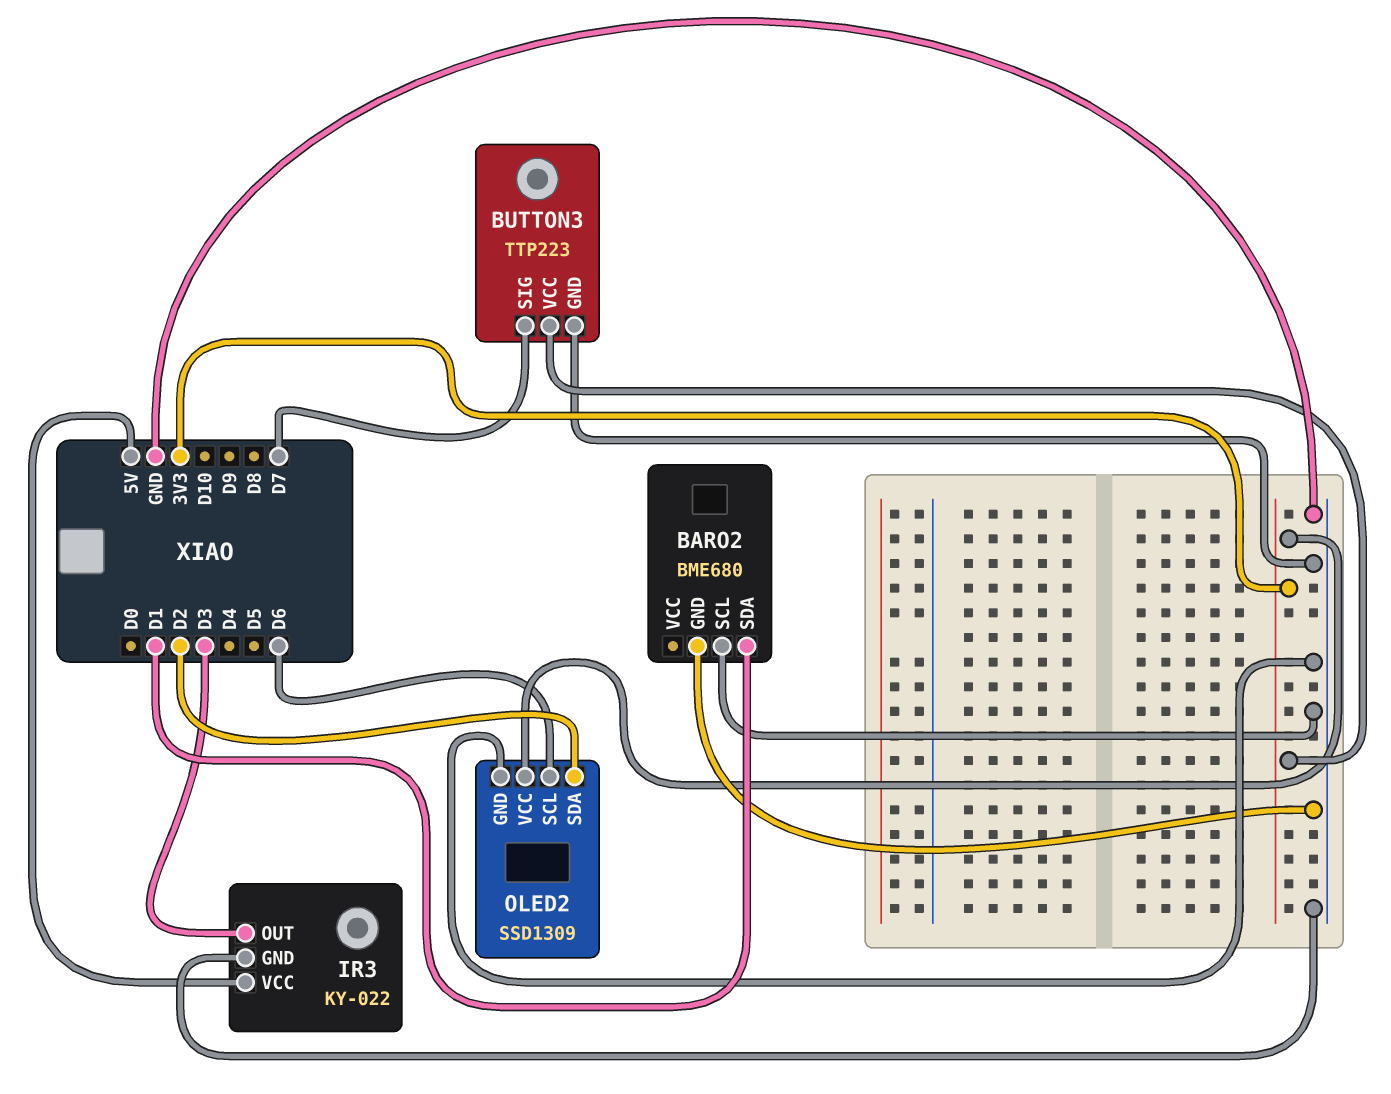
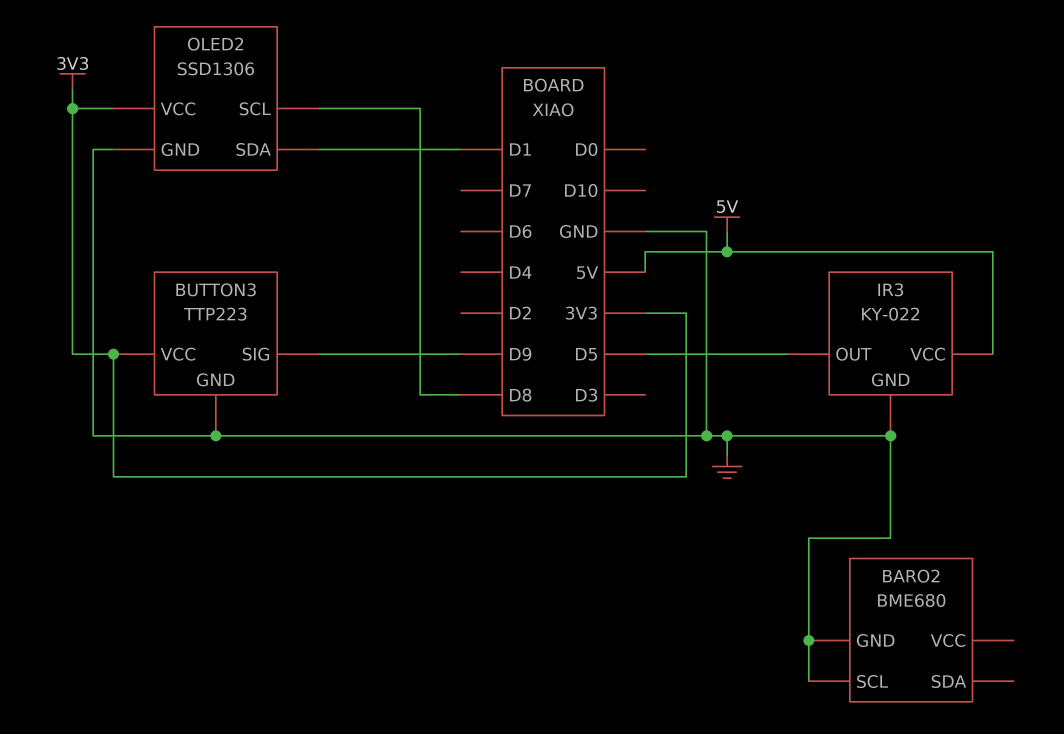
BARO2 pin SDA: D1 -> none
BUTTON3 pin SIG: D7 -> D9
IR3 pin OUT: D3 -> D5
OLED2: SSD1309 -> SSD1306
OLED2 pin SCL: D6 -> D8
OLED2 pin SDA: D2 -> D1

